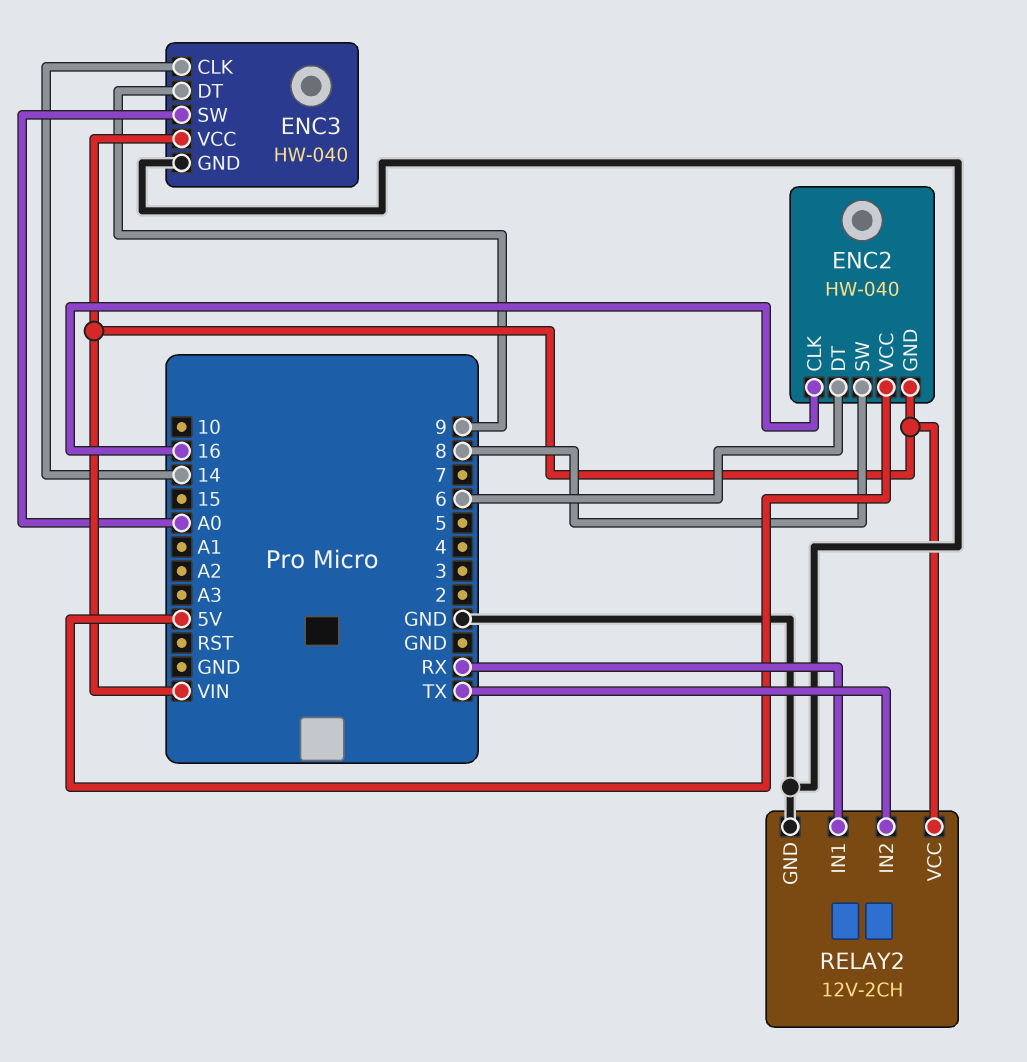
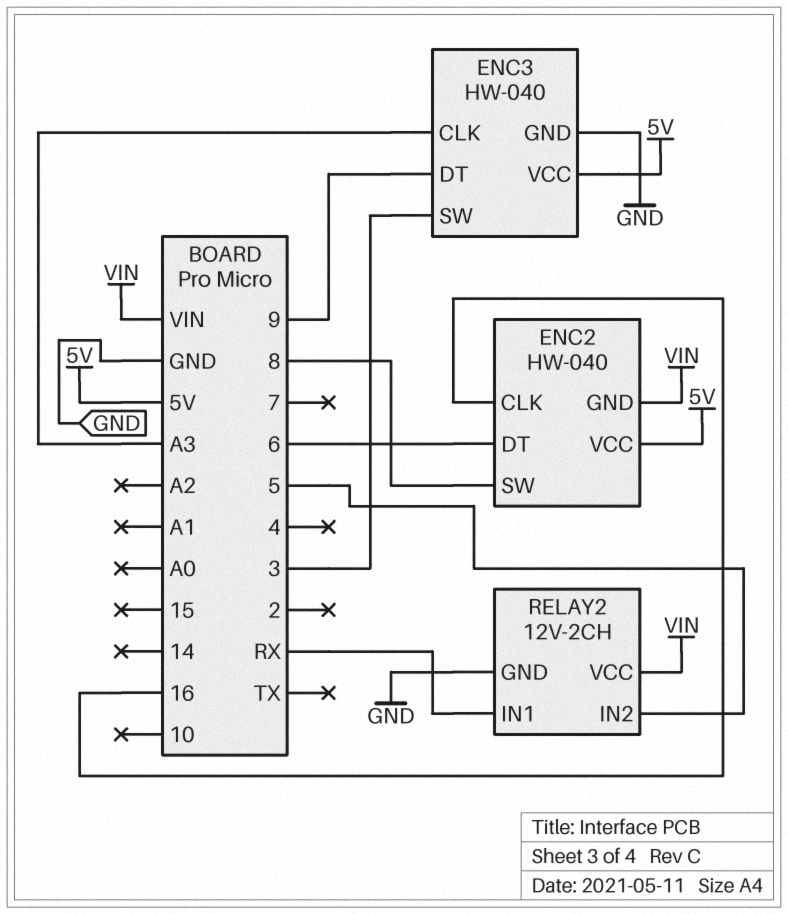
ENC3 pin CLK: 14 -> A3
ENC3 pin SW: A0 -> 3
ENC3 pin VCC: VIN -> 5V
RELAY2 pin IN2: TX -> 5

